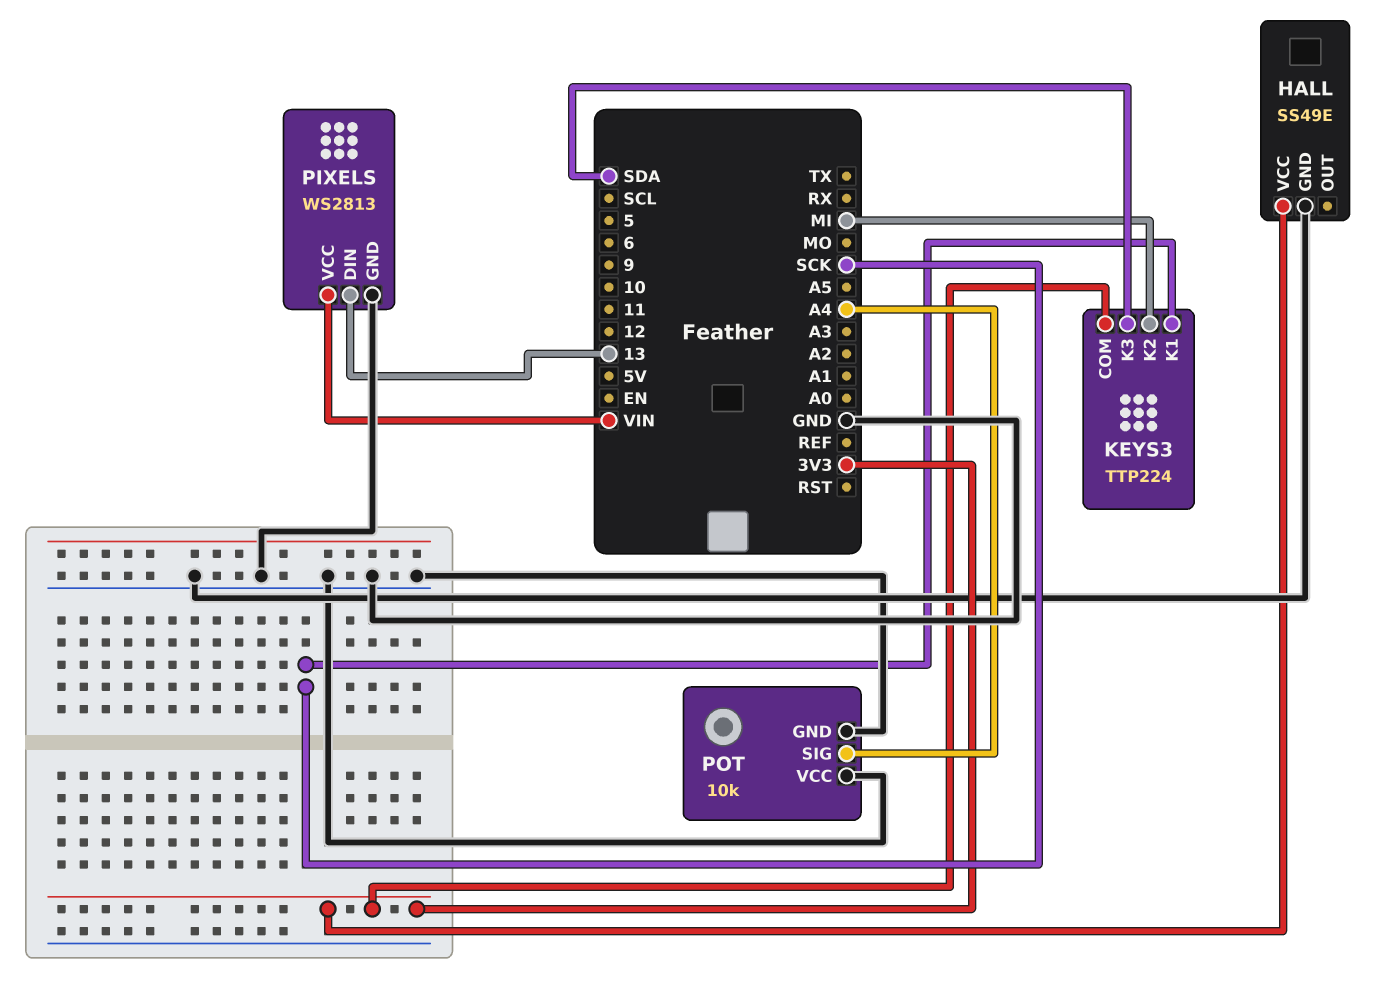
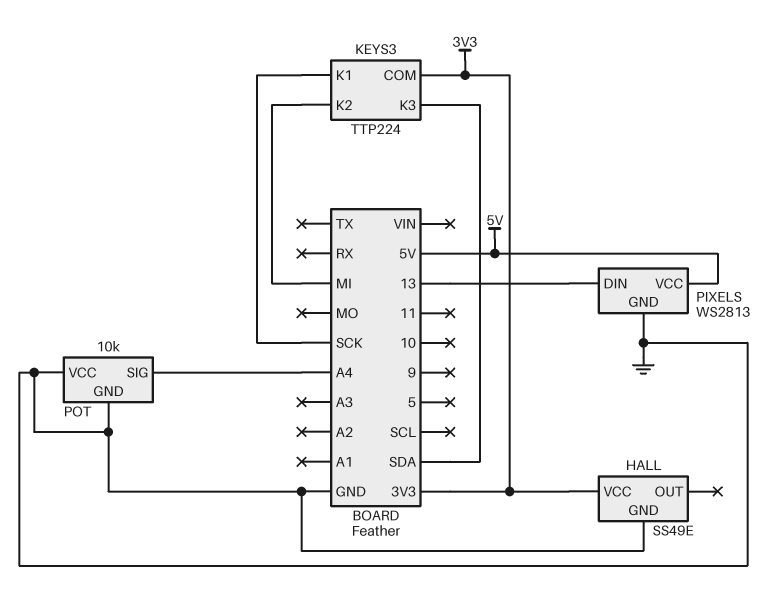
PIXELS pin VCC: VIN -> 5V

